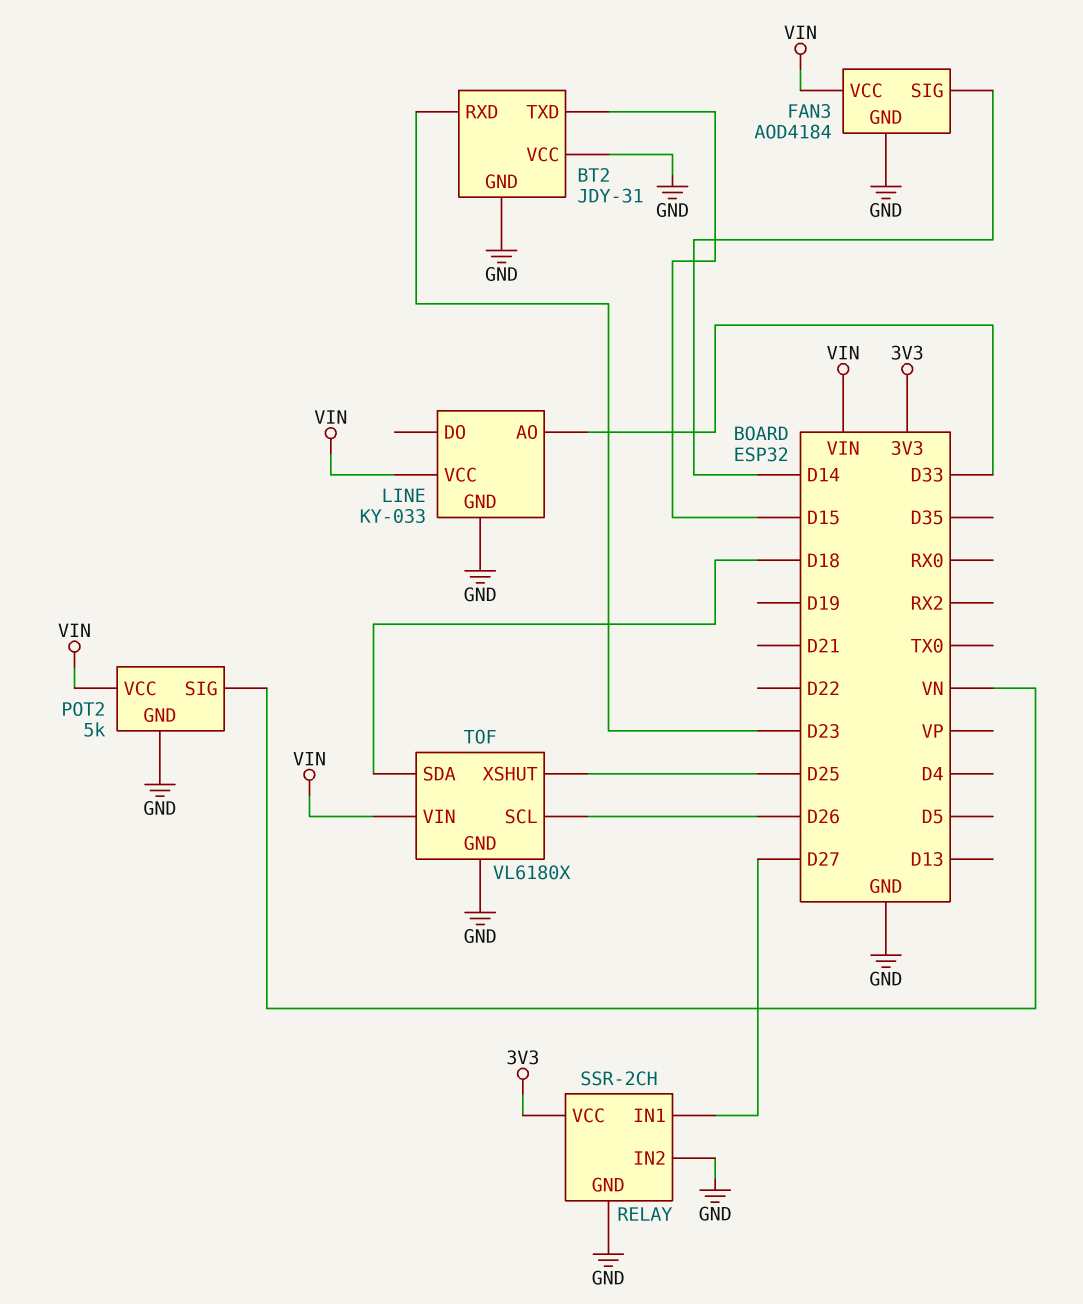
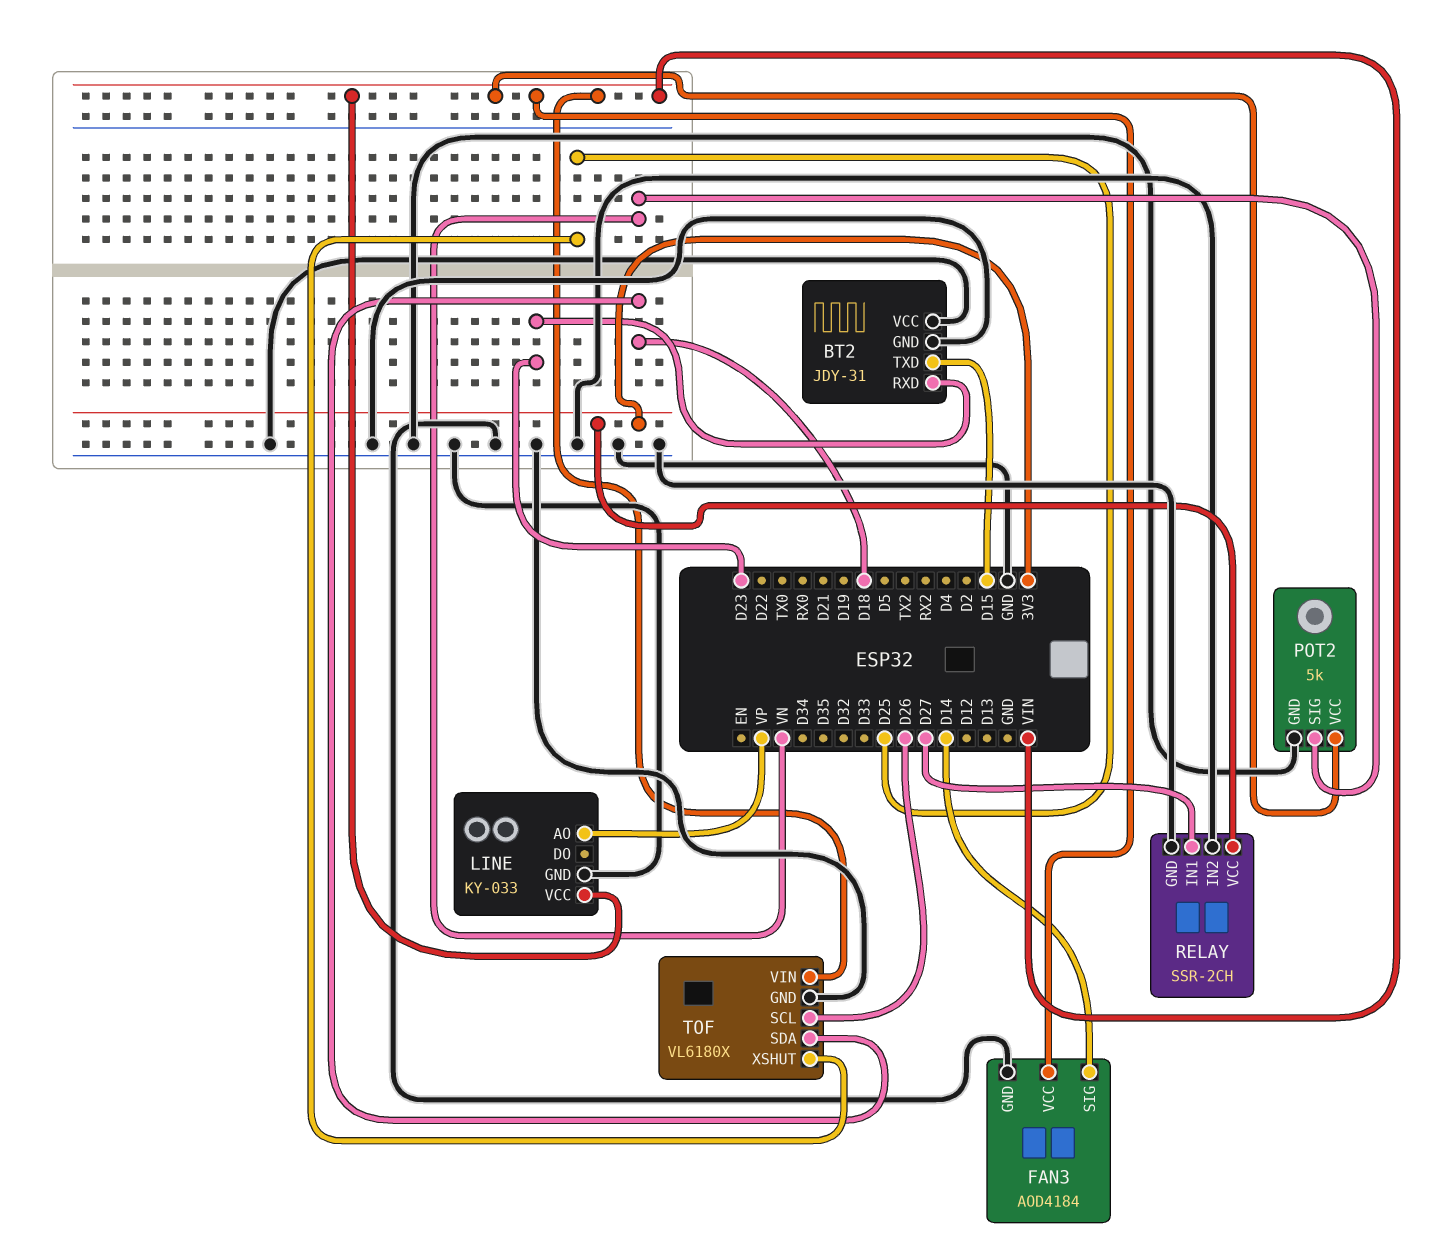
LINE pin AO: D33 -> VP

